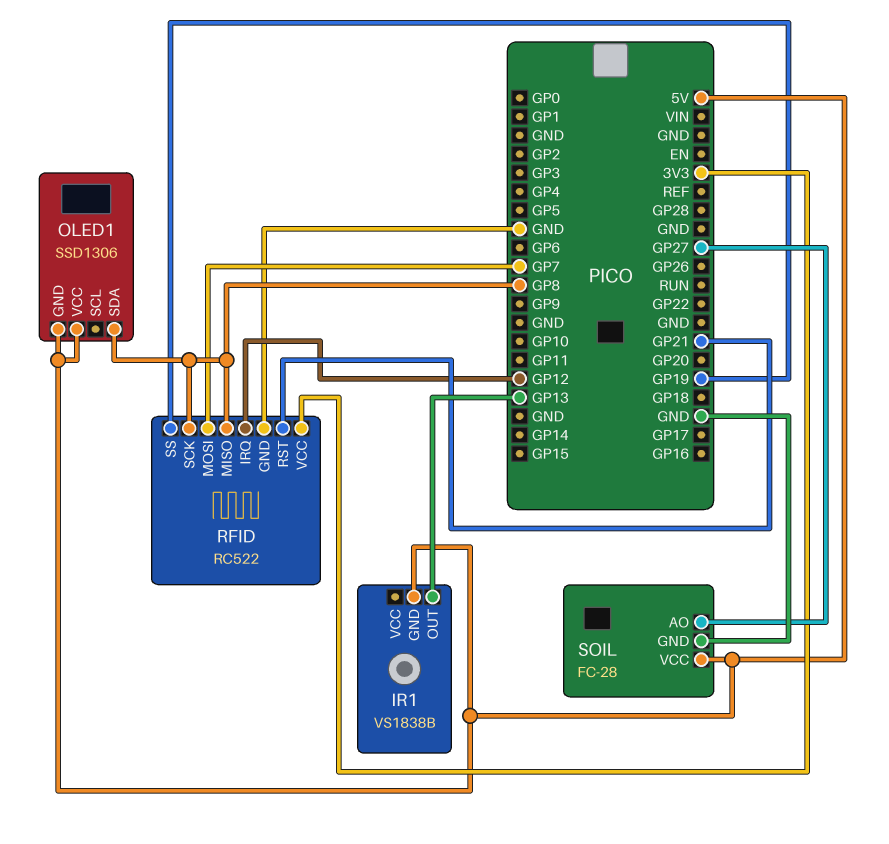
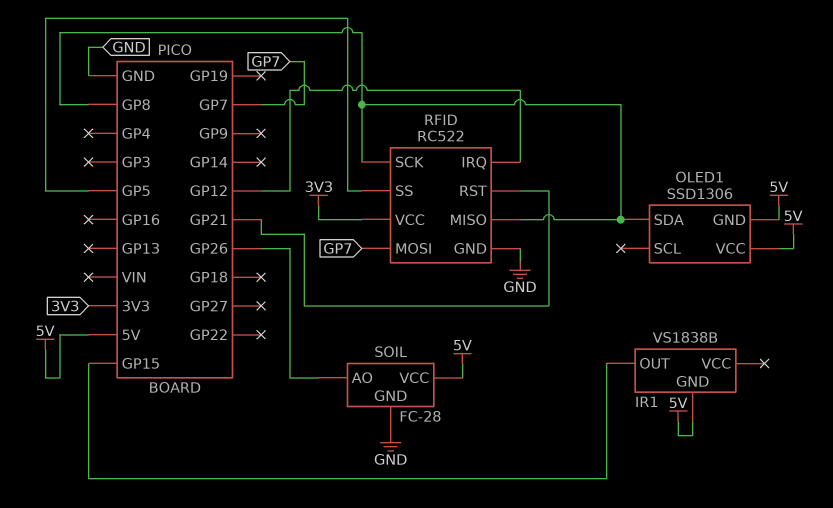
IR1 pin OUT: GP13 -> GP15
RFID pin SS: GP19 -> GP5
SOIL pin AO: GP27 -> GP26

